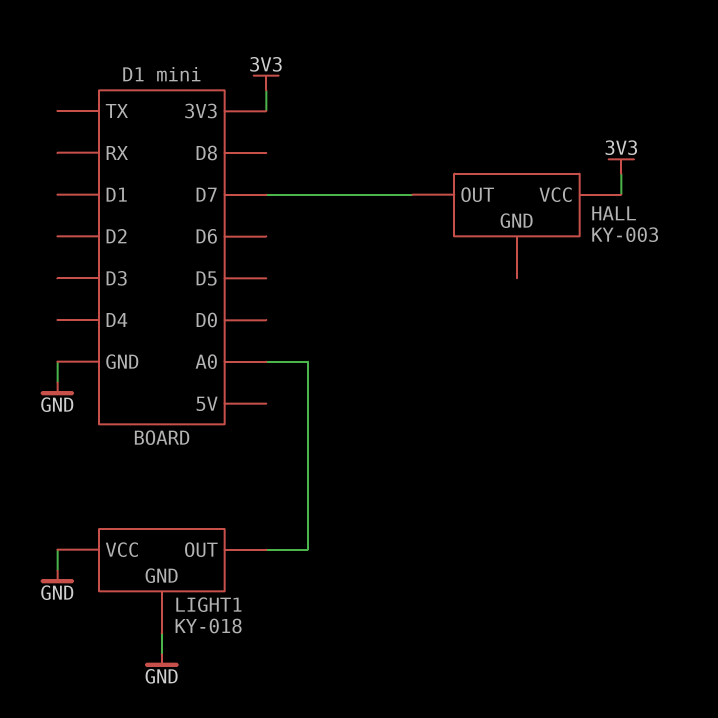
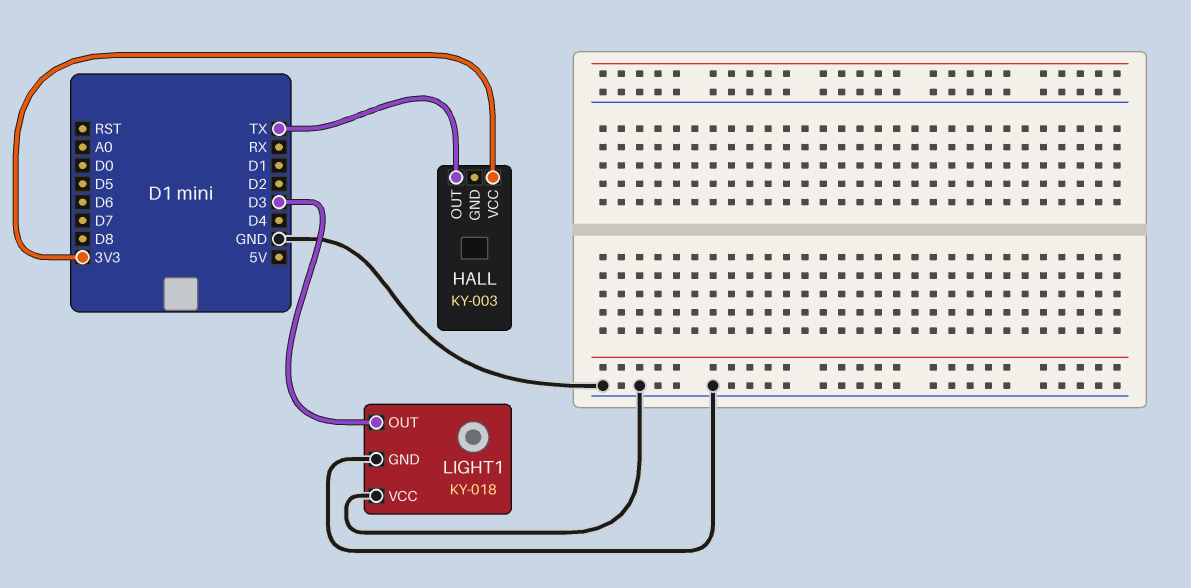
HALL pin OUT: D7 -> TX
LIGHT1 pin OUT: A0 -> D3

